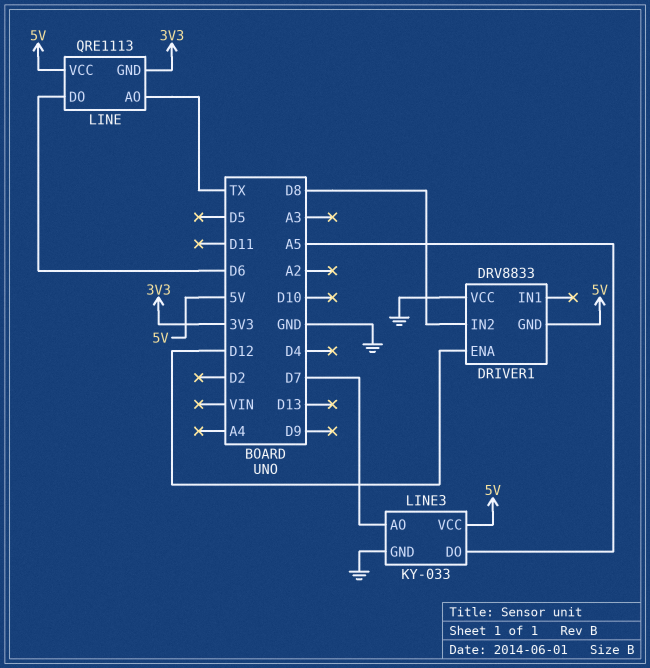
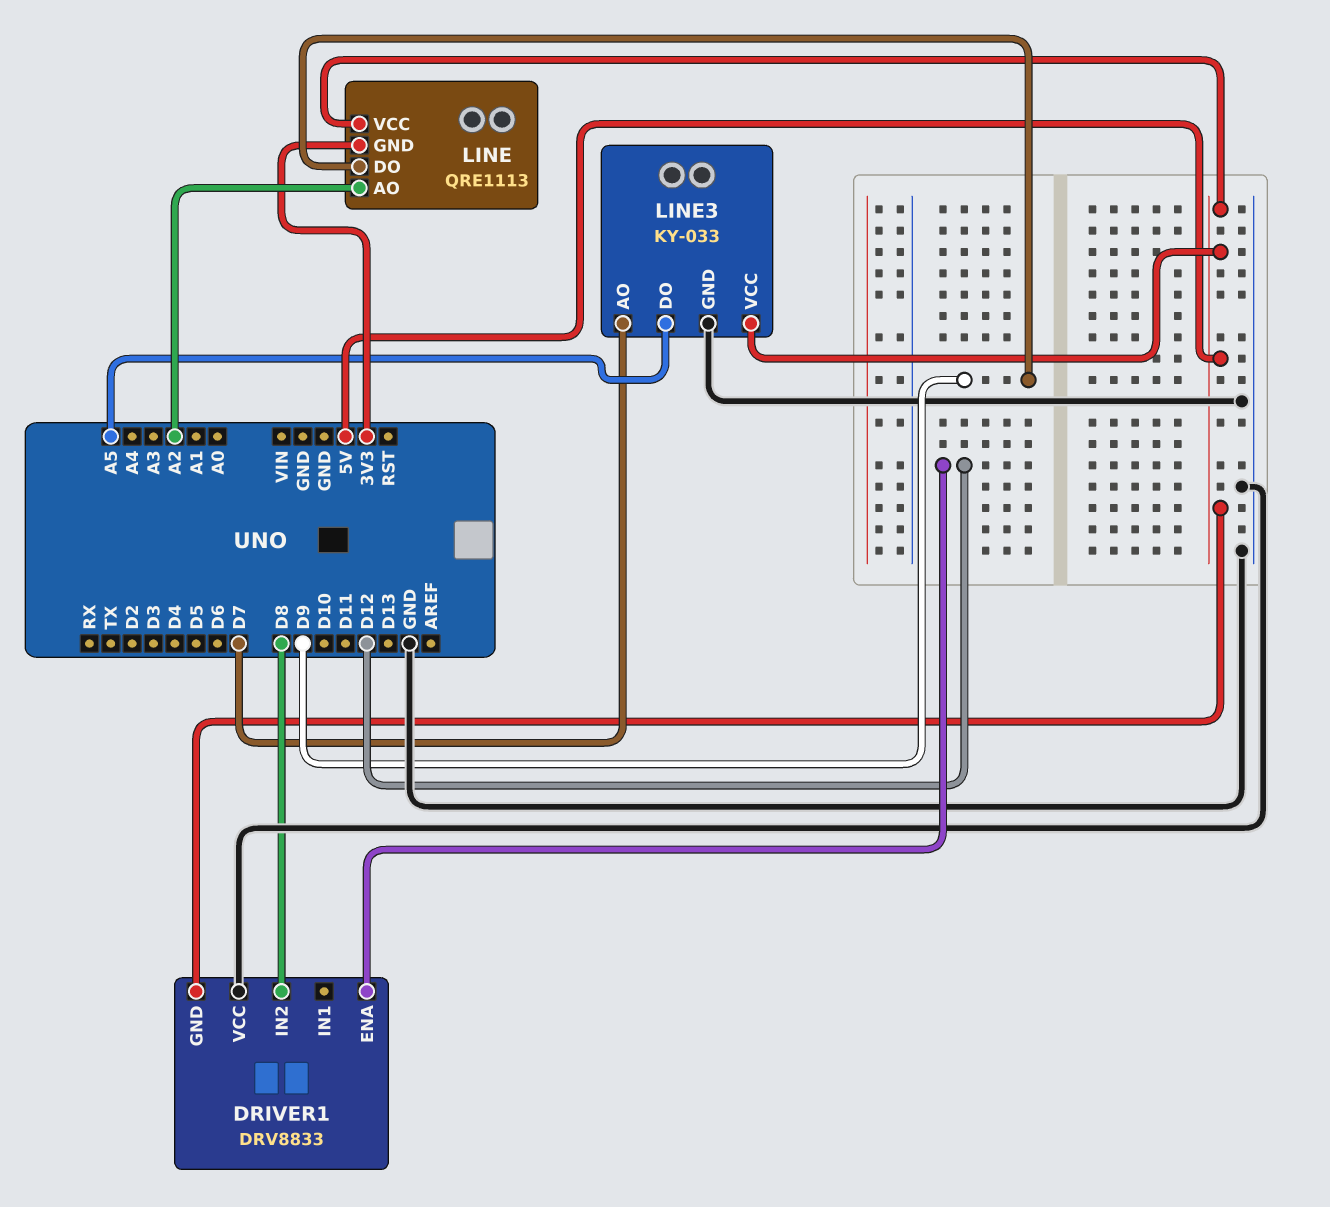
LINE pin AO: TX -> A2
LINE pin DO: D6 -> D9

